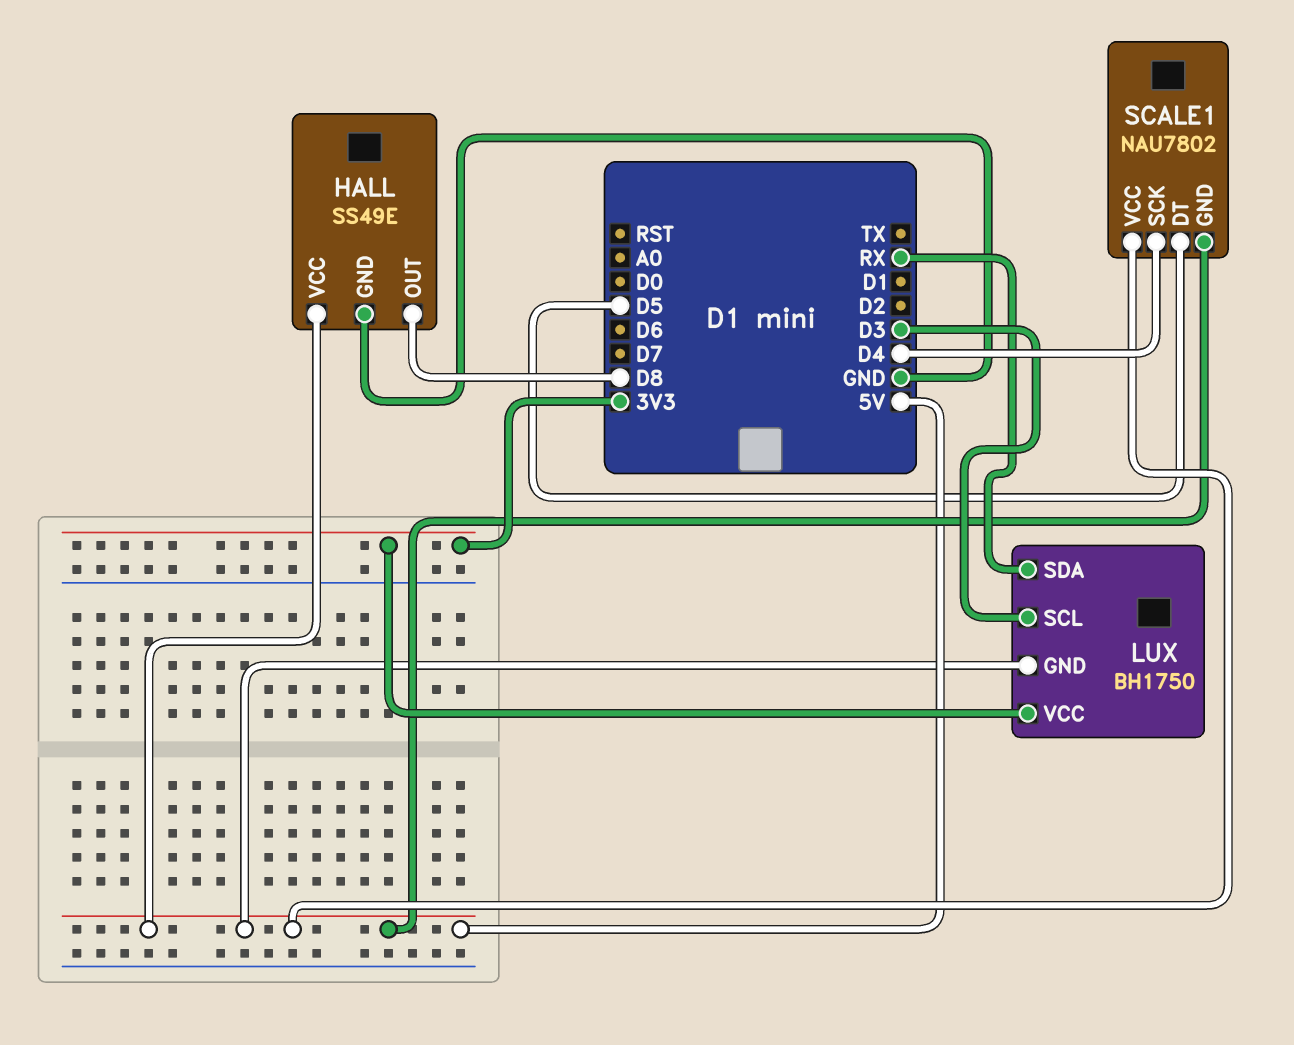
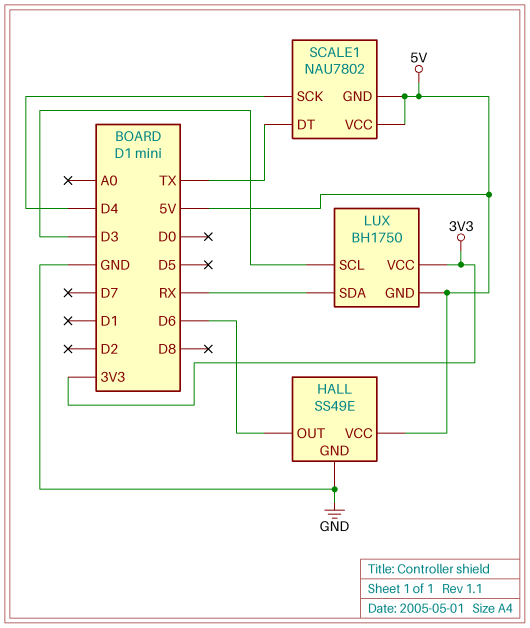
HALL pin OUT: D8 -> D6
SCALE1 pin DT: D5 -> TX

